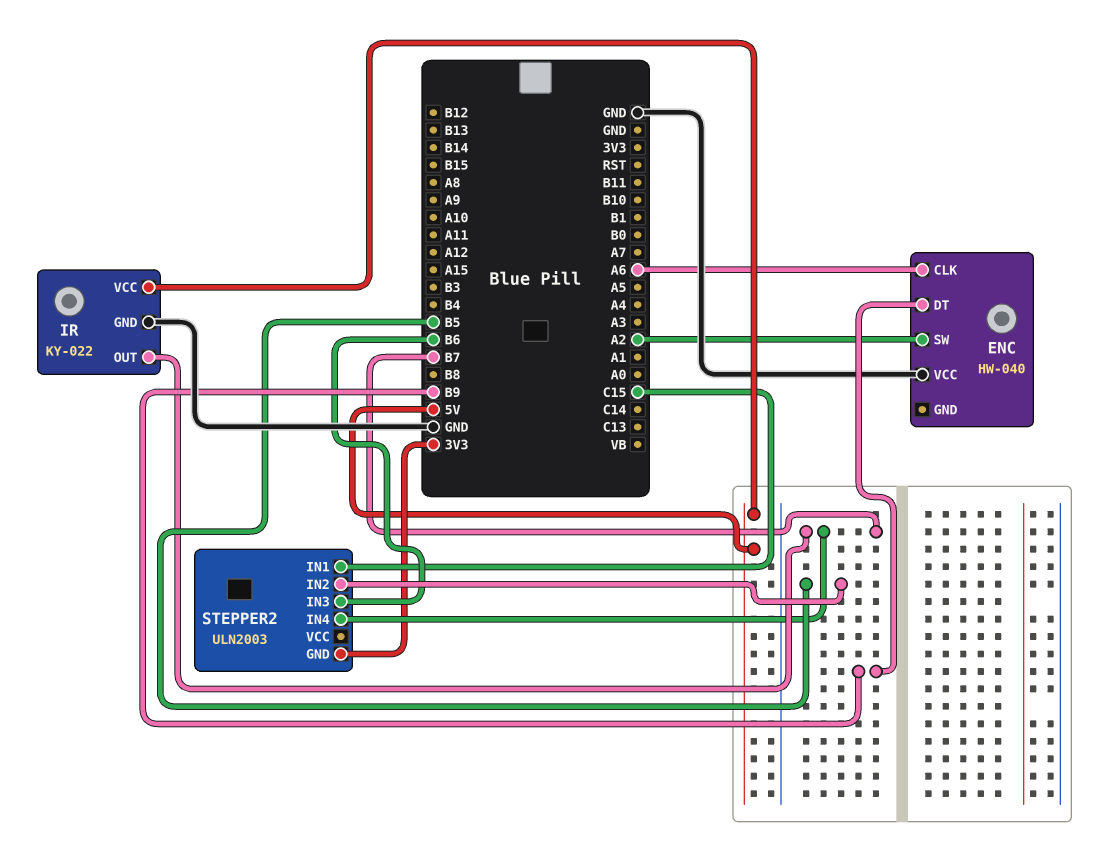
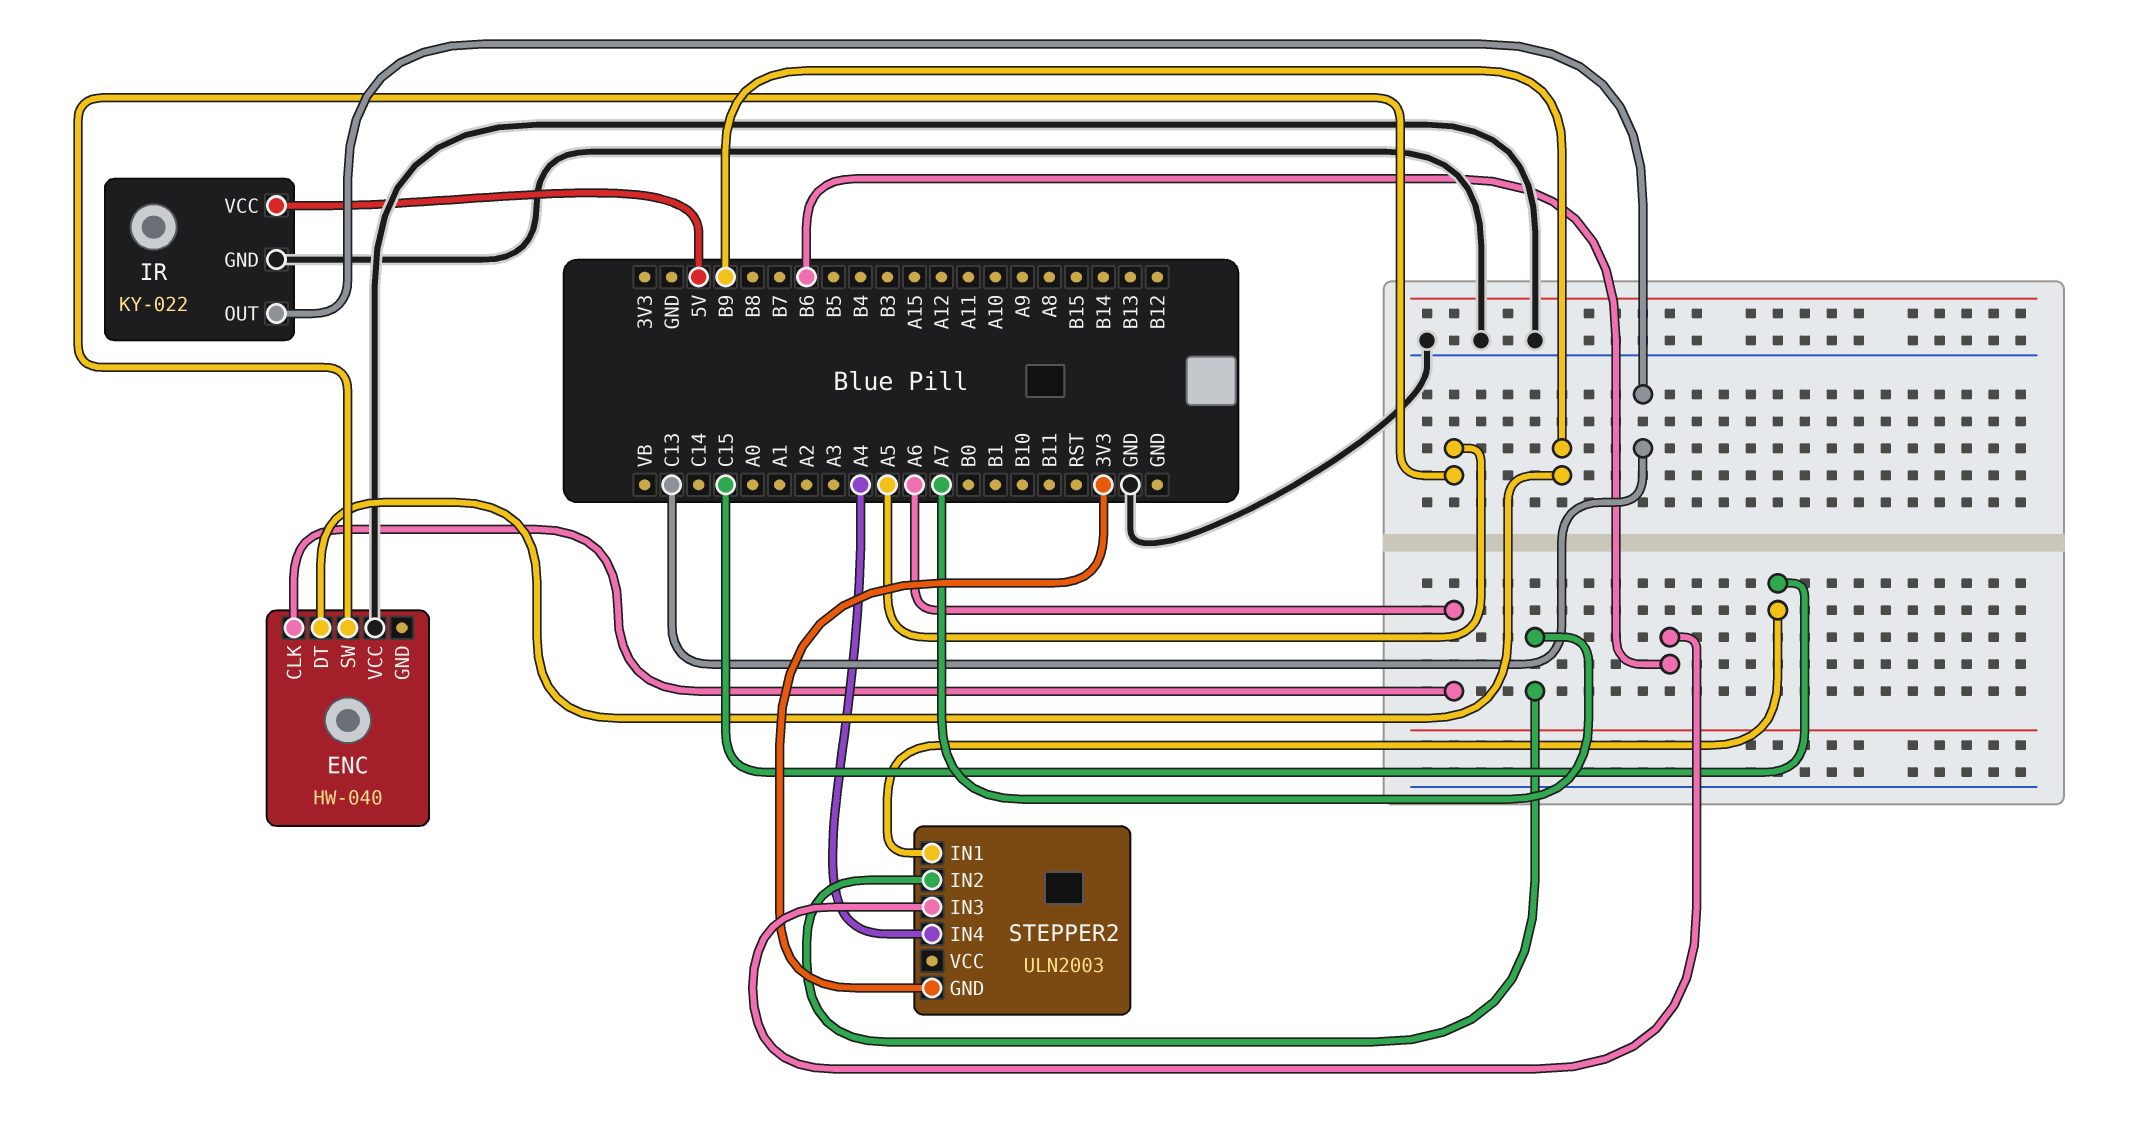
ENC pin SW: A2 -> A5
IR pin OUT: B7 -> C13
STEPPER2 pin IN2: B5 -> A7
STEPPER2 pin IN4: B7 -> A4

